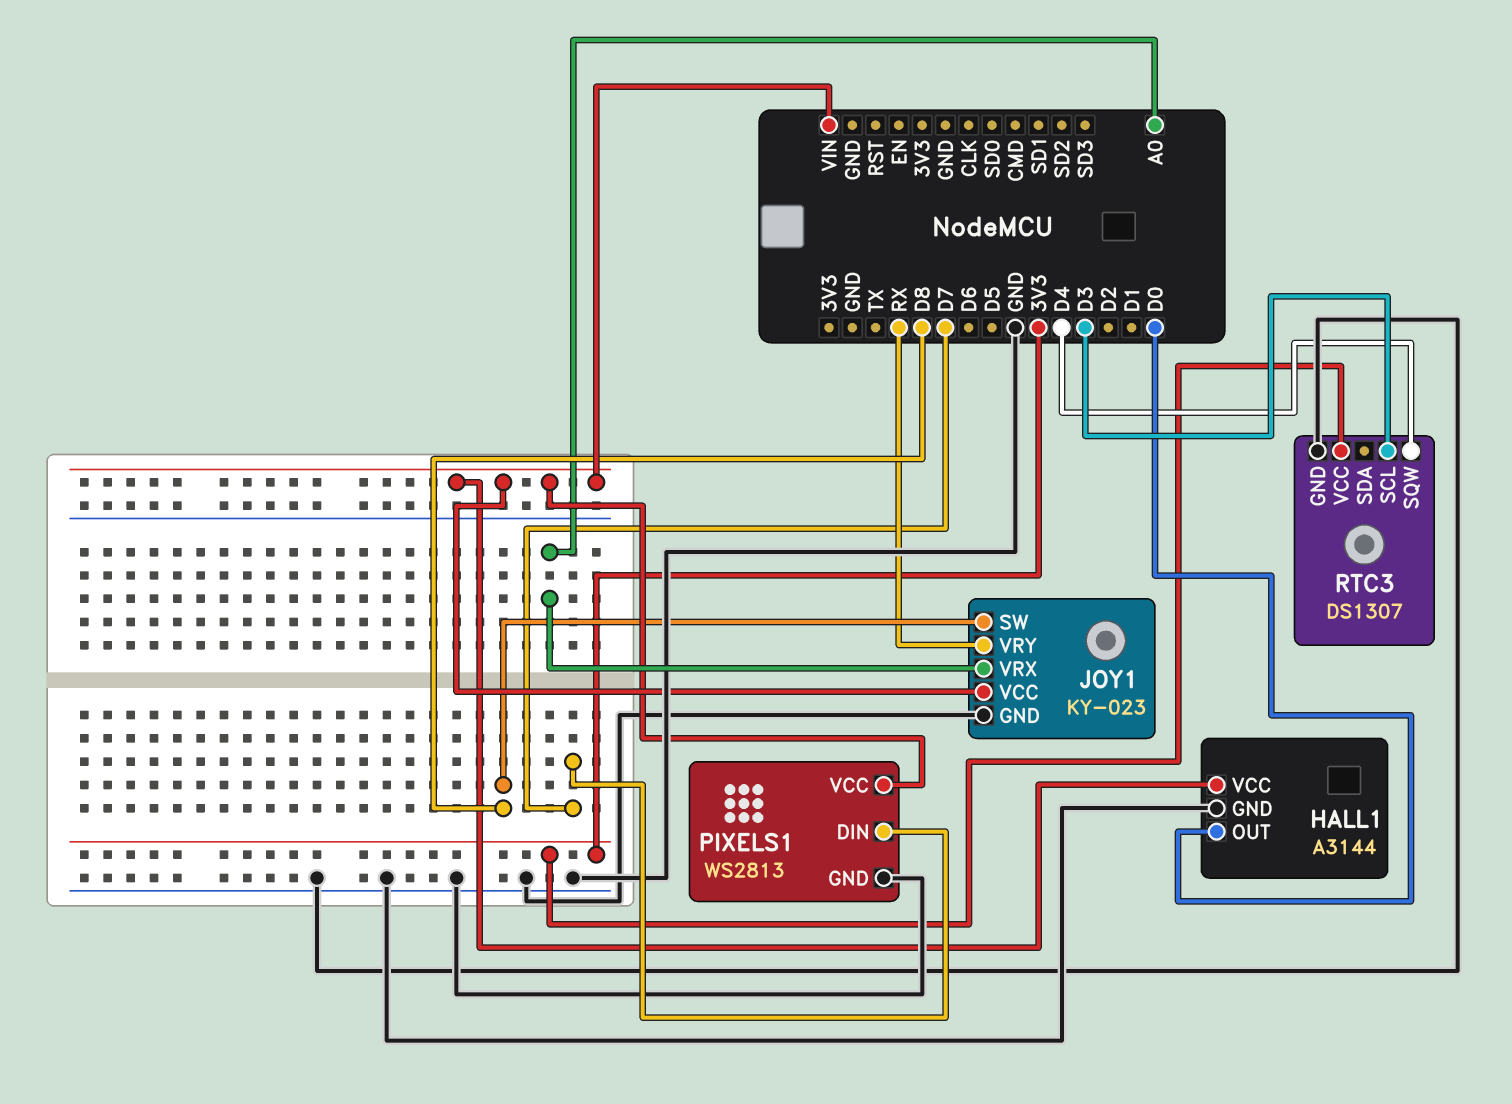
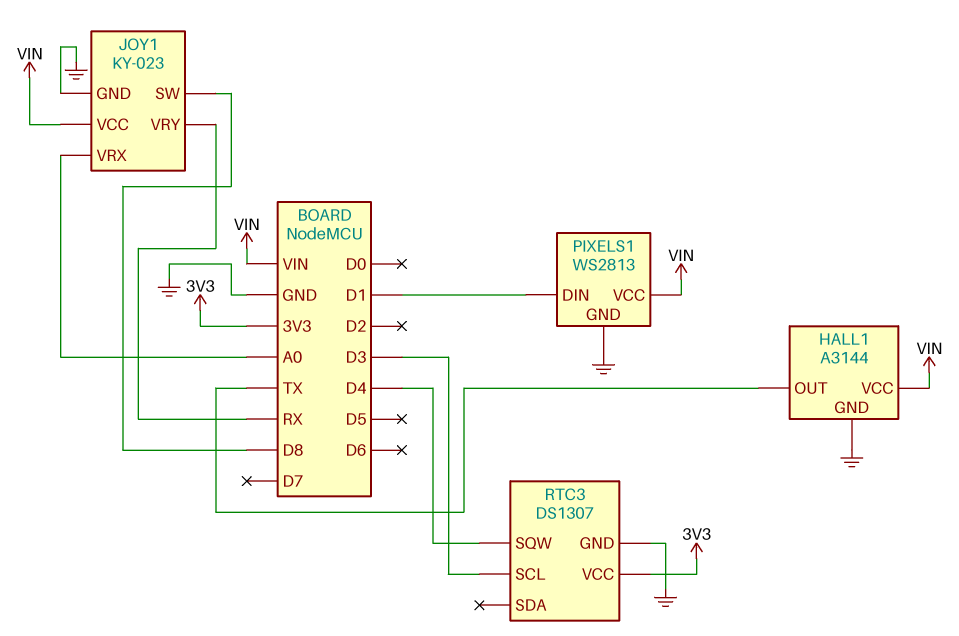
HALL1 pin OUT: D0 -> TX
PIXELS1 pin DIN: D7 -> D1

